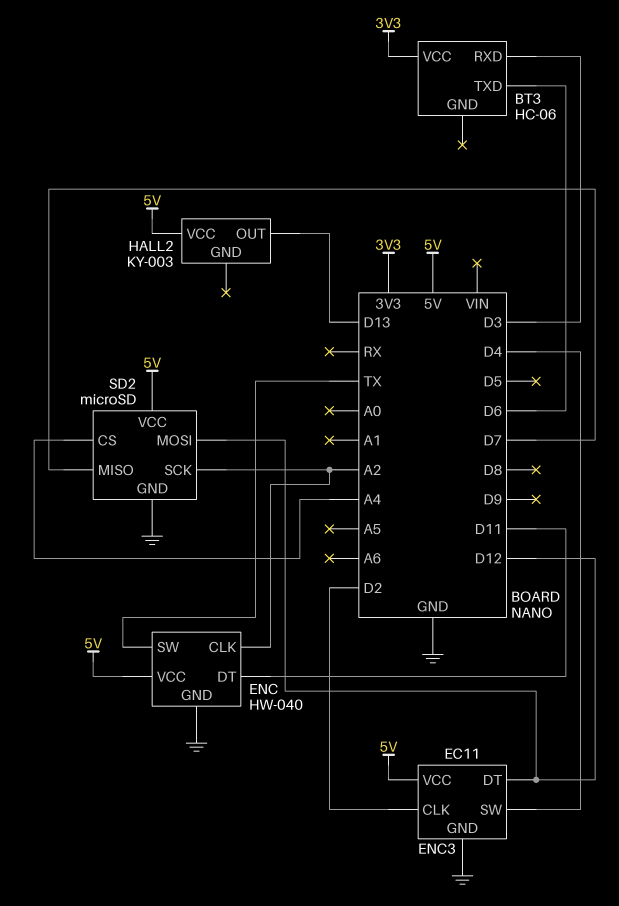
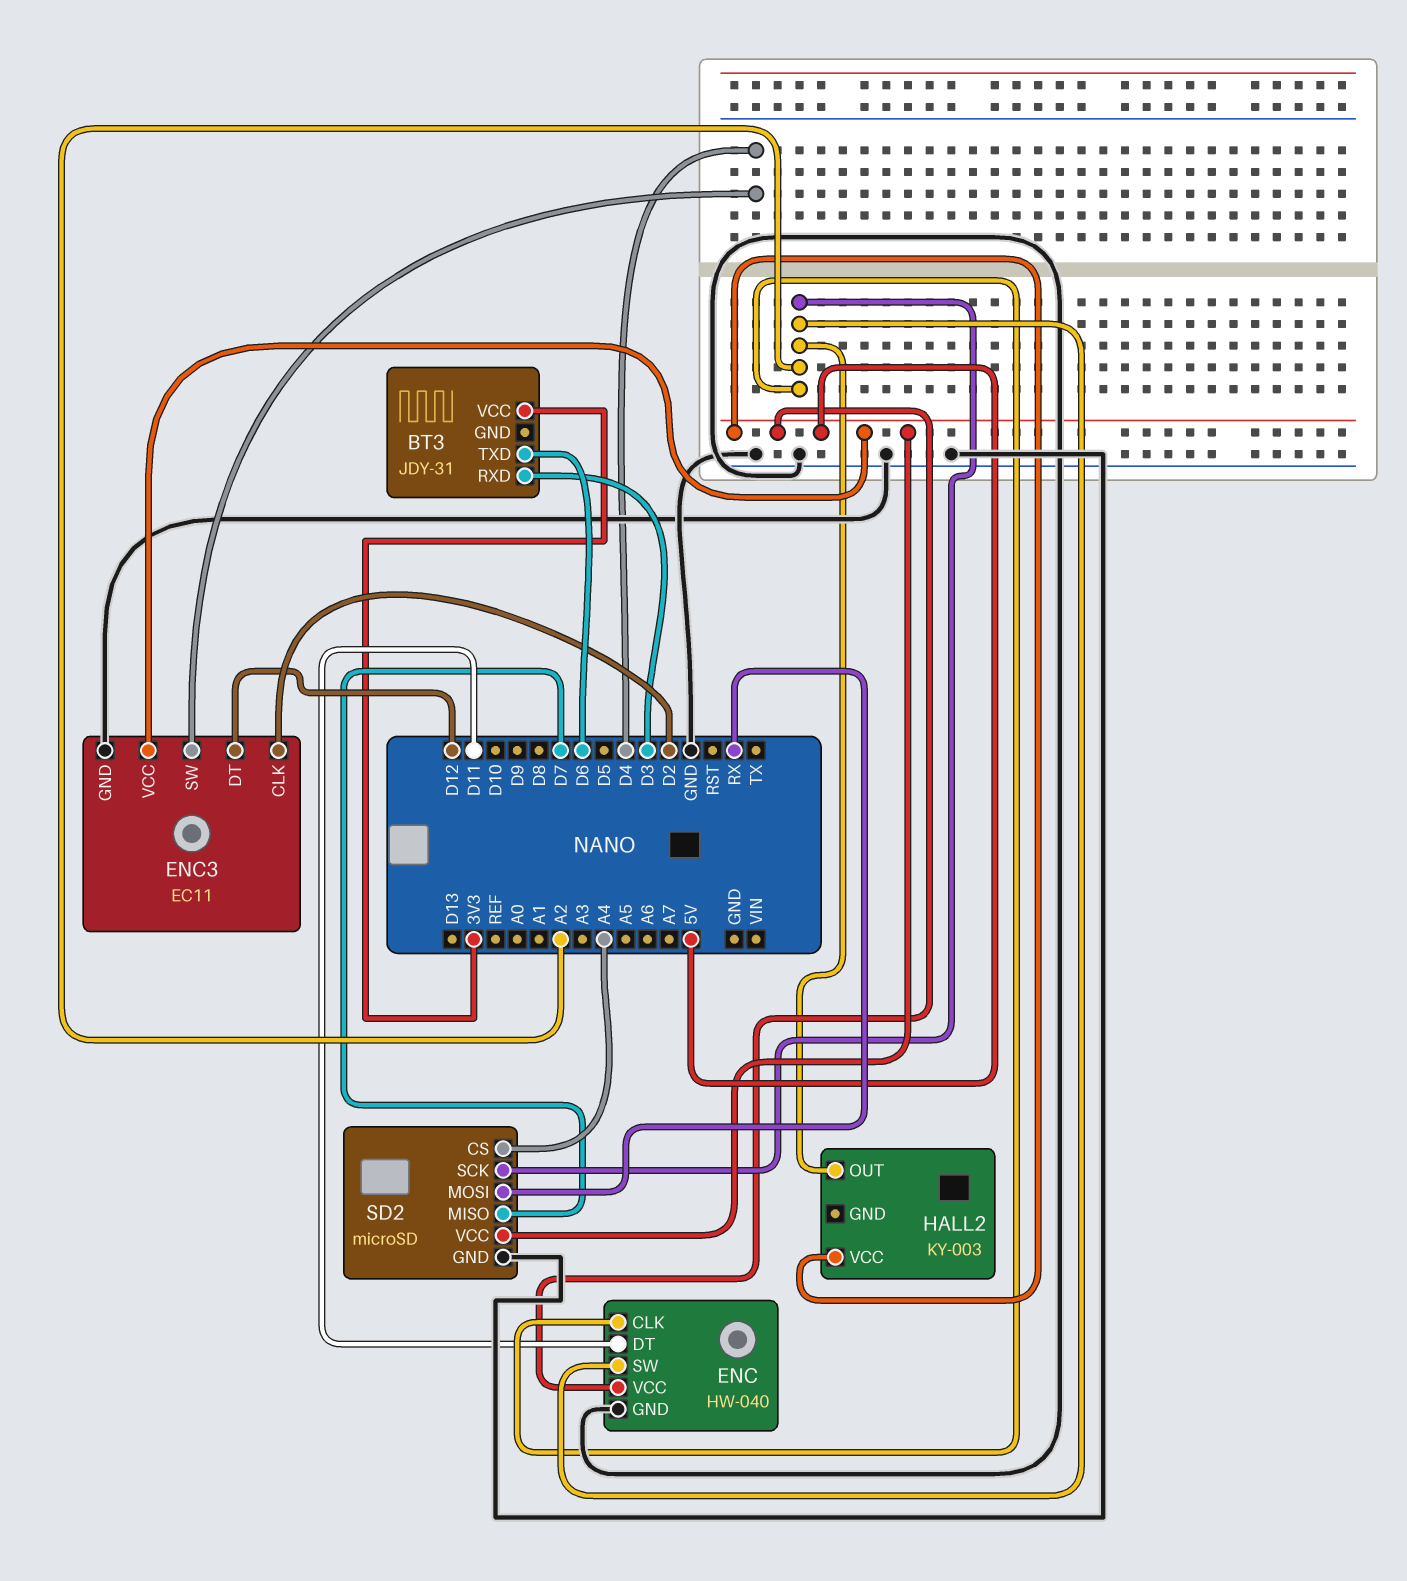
BT3: HC-06 -> JDY-31
ENC pin SW: TX -> A2
HALL2 pin OUT: D13 -> A2
SD2 pin MOSI: D12 -> RX

